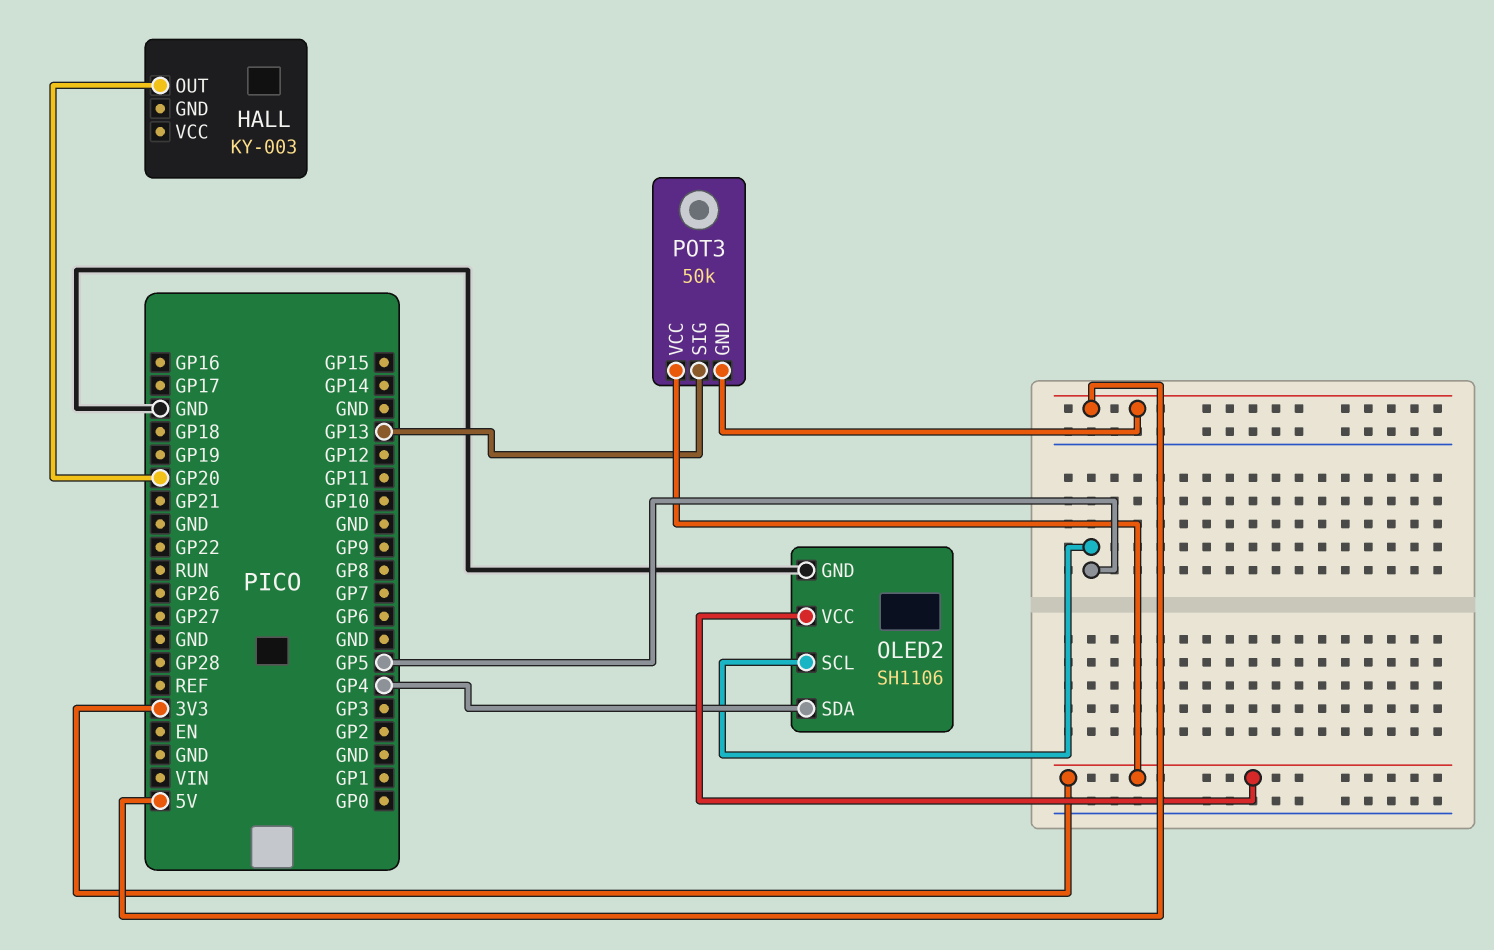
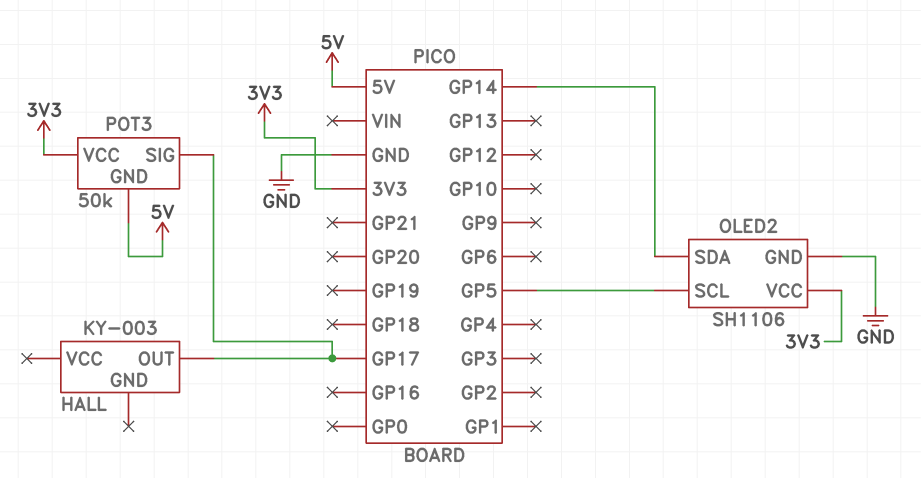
HALL pin OUT: GP20 -> GP17
OLED2 pin SDA: GP4 -> GP14
POT3 pin SIG: GP13 -> GP17

